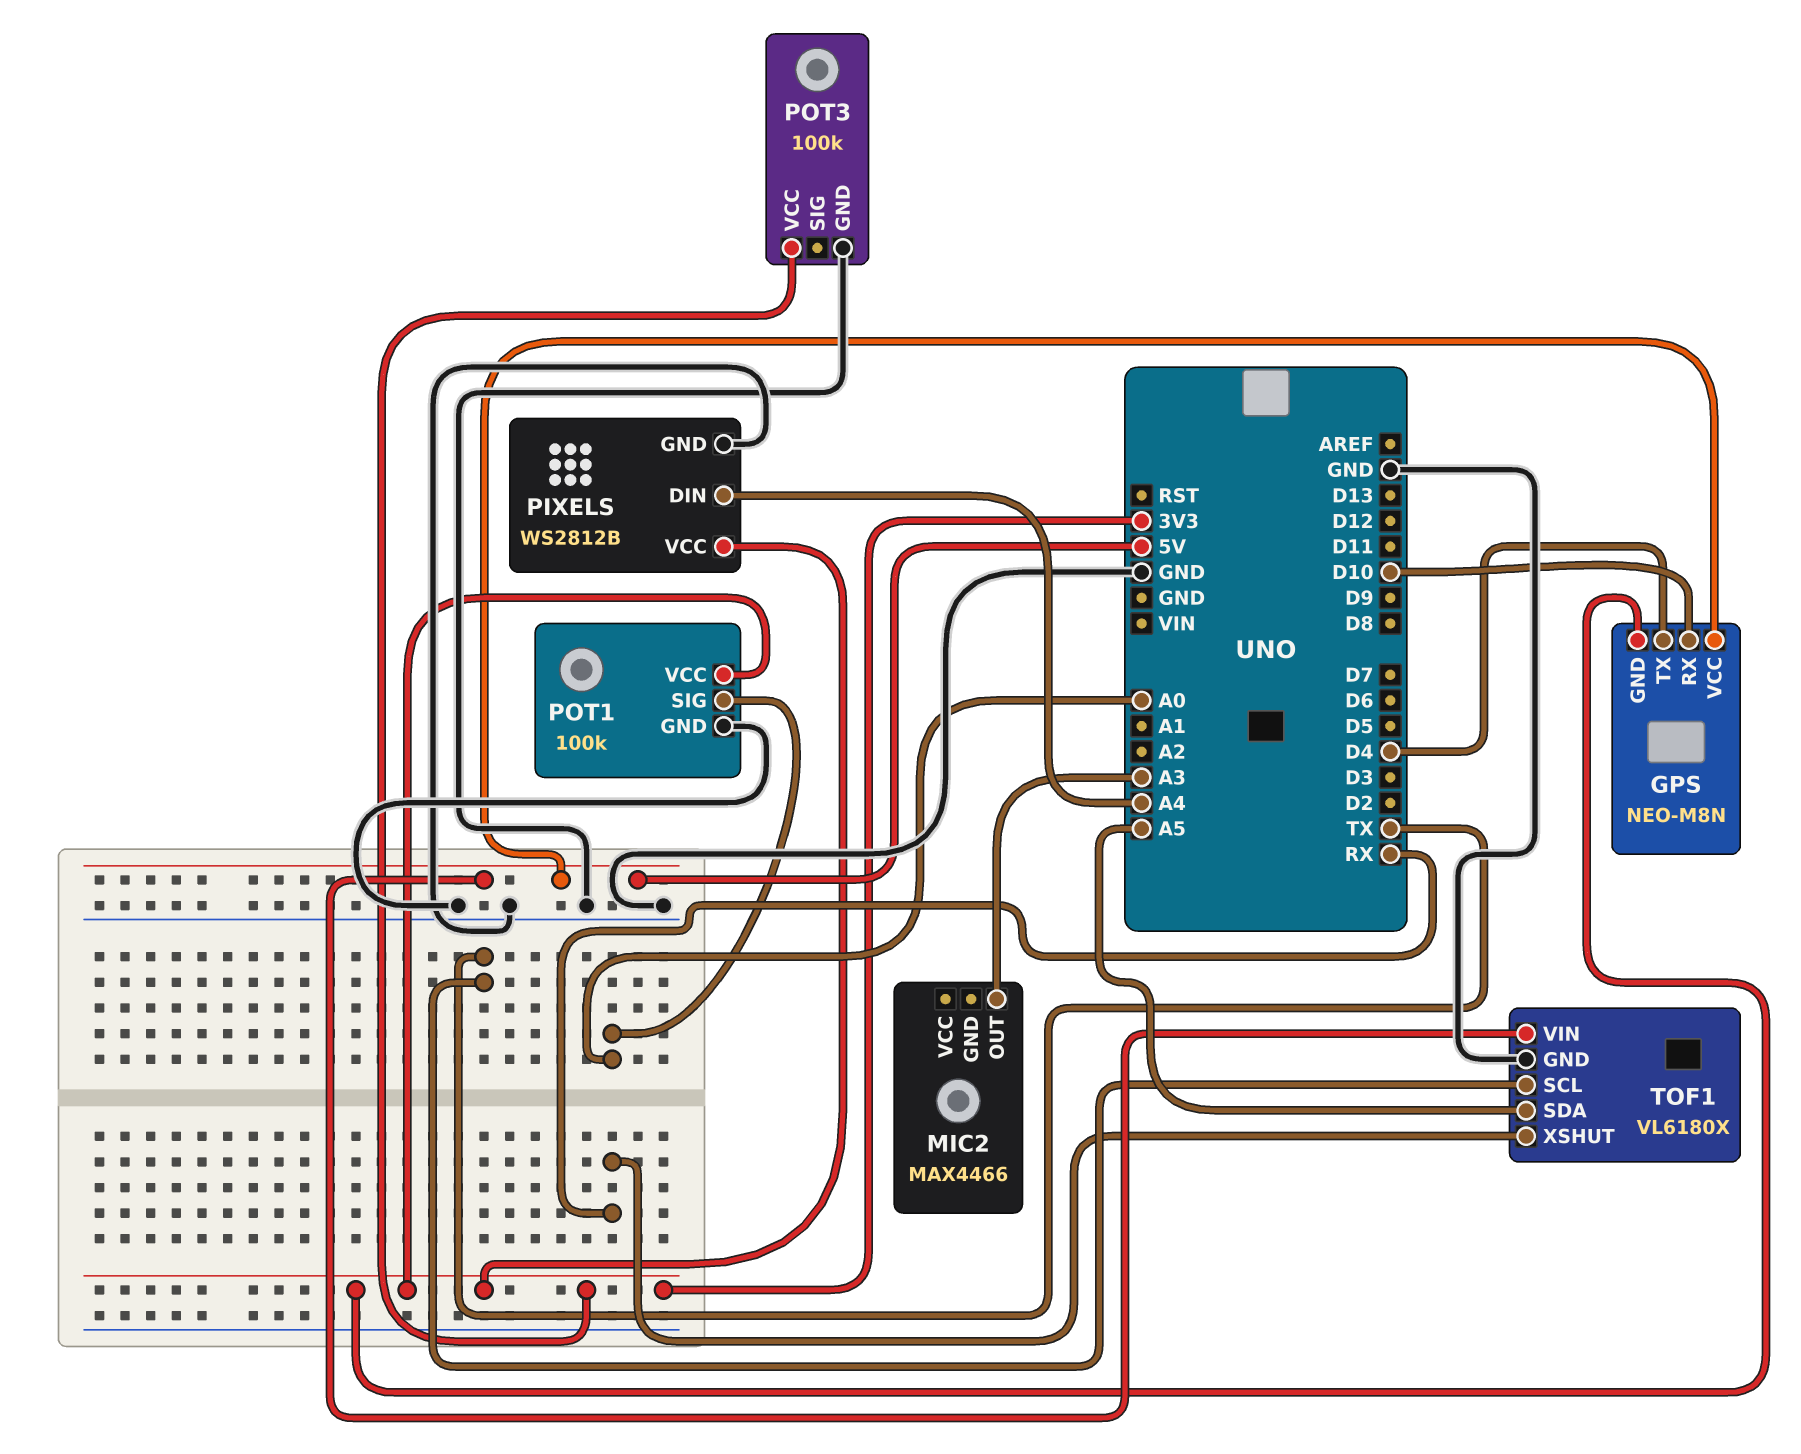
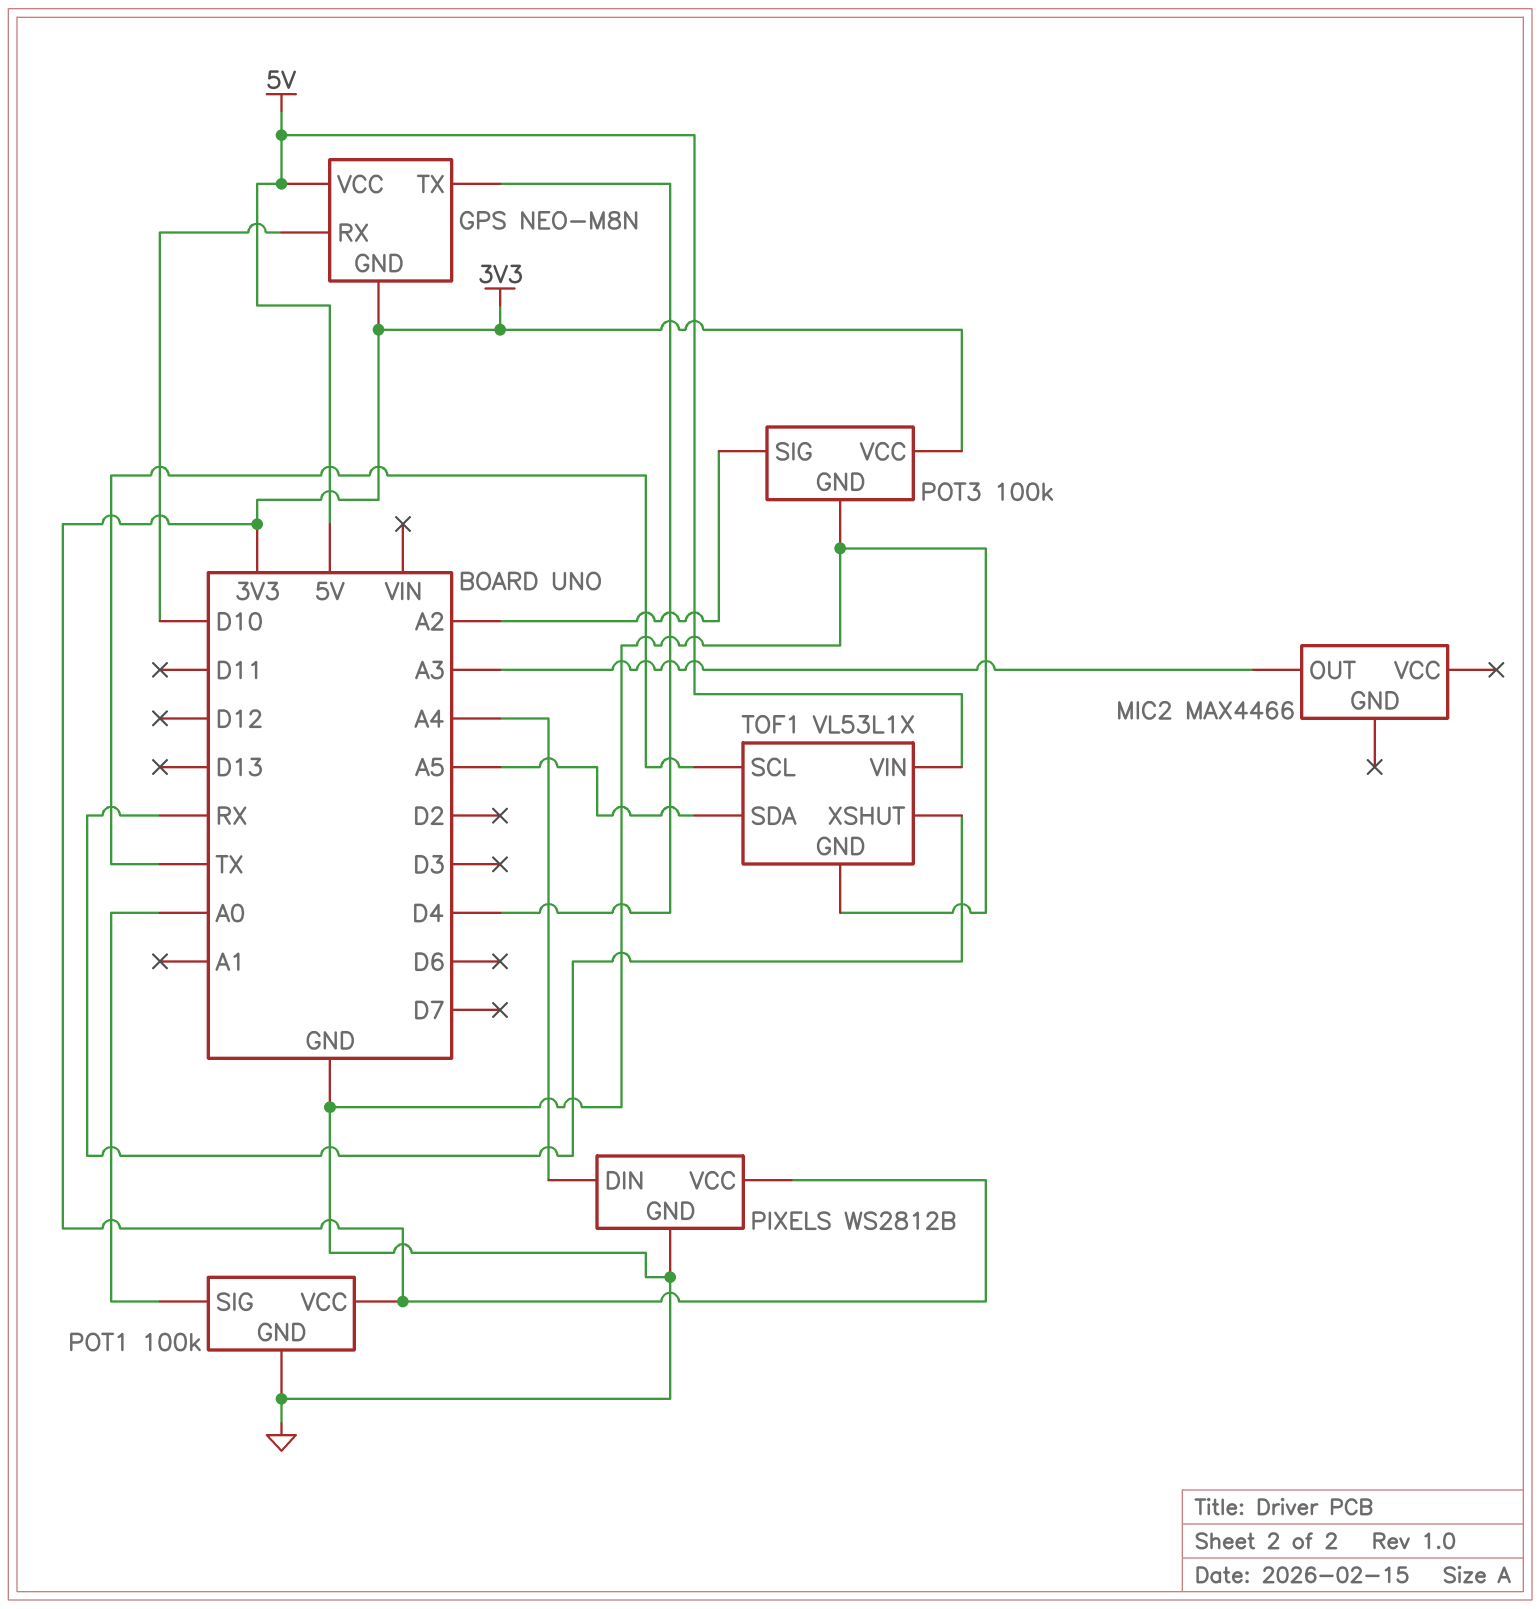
POT3 pin SIG: none -> A2
TOF1: VL6180X -> VL53L1X

